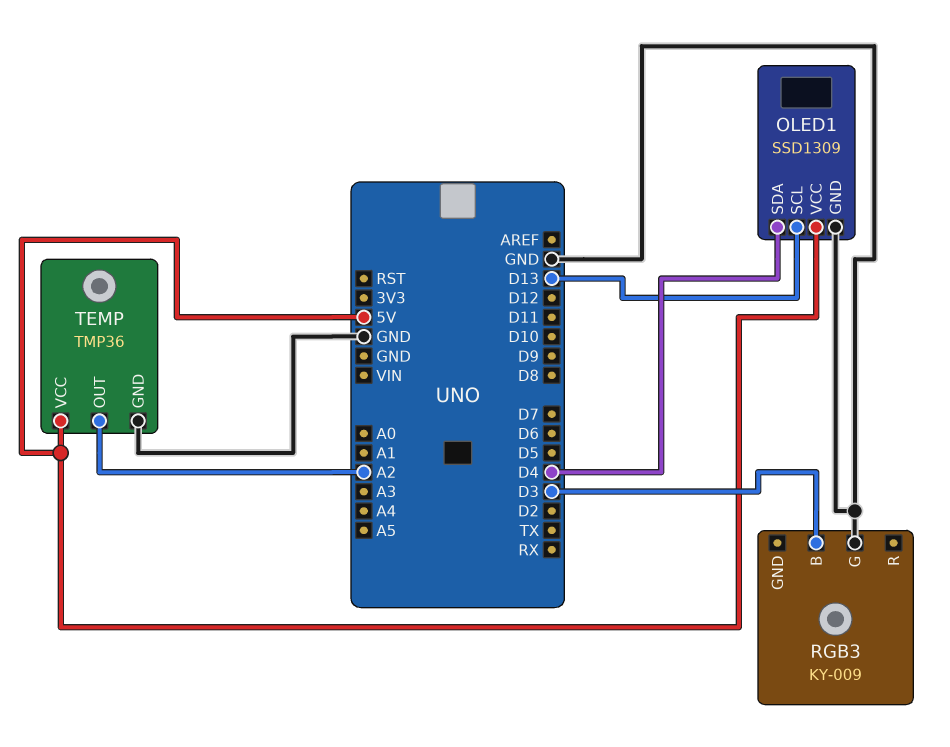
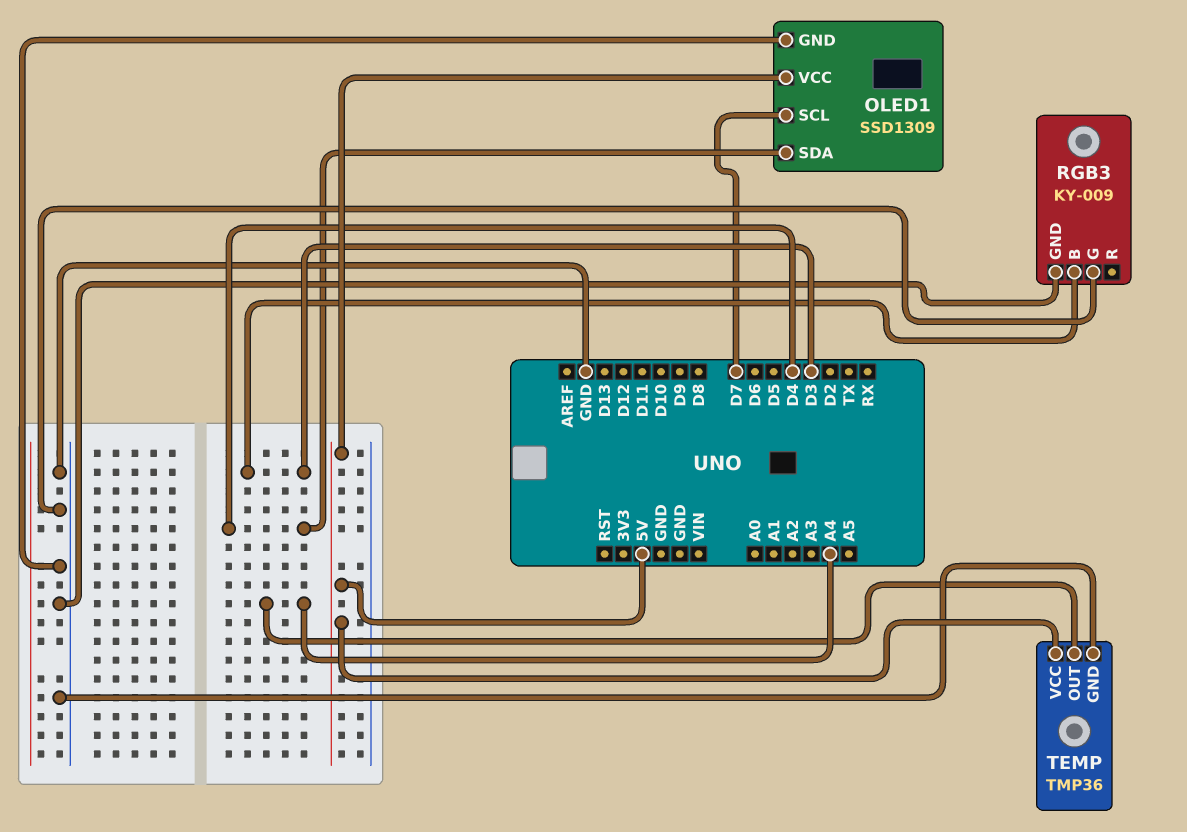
OLED1 pin SCL: D13 -> D7
RGB3 pin GND: none -> GND
TEMP pin OUT: A2 -> A4

